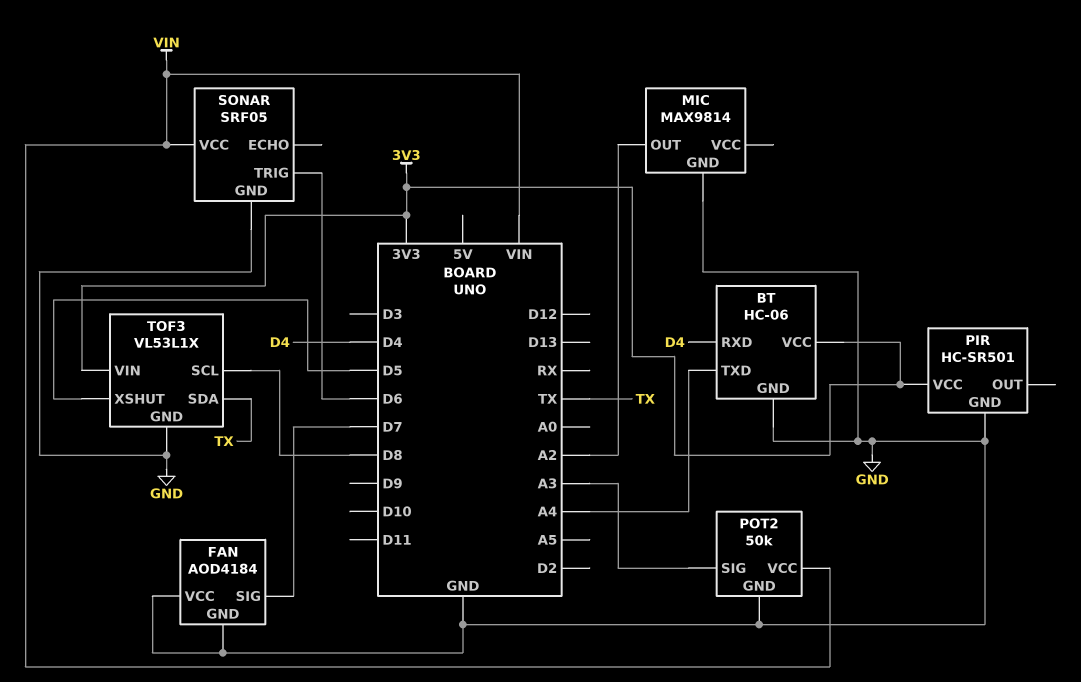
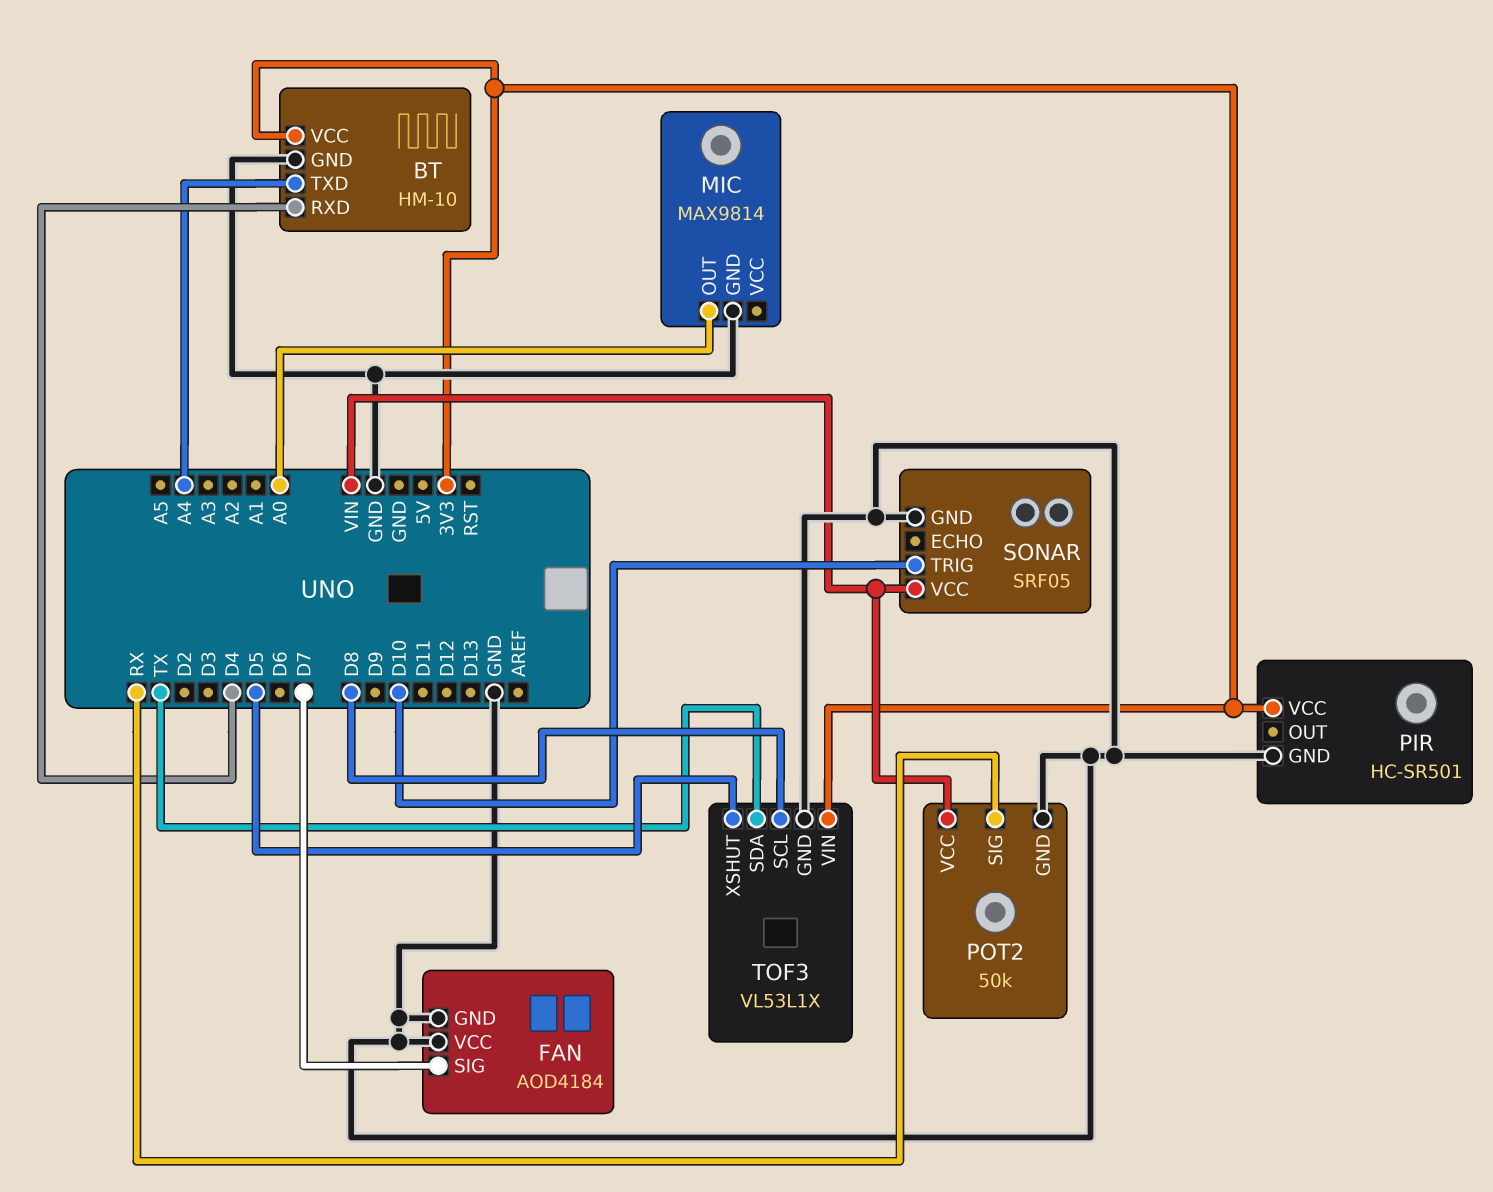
BT: HC-06 -> HM-10
MIC pin OUT: A2 -> A0
POT2 pin SIG: A3 -> RX
SONAR pin TRIG: D6 -> D10

